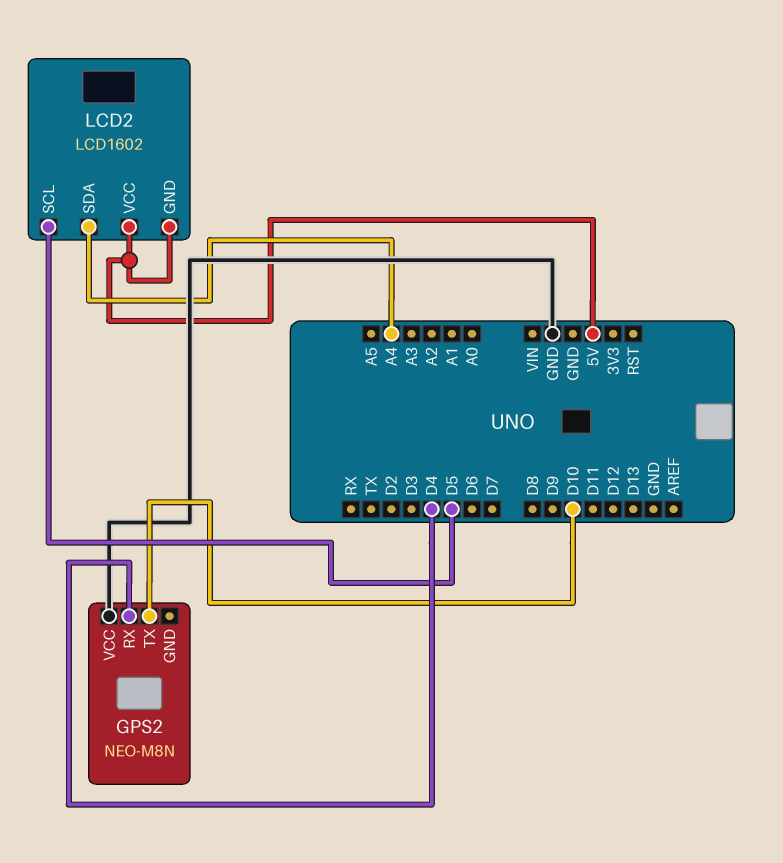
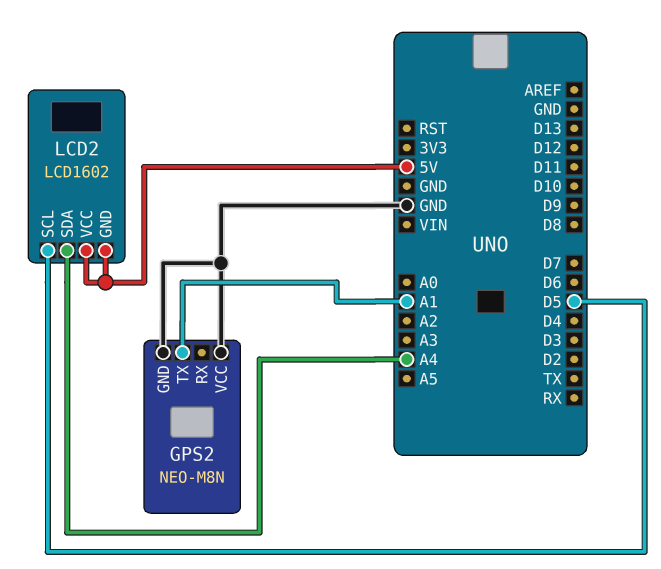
GPS2 pin GND: none -> GND
GPS2 pin RX: D4 -> none
GPS2 pin TX: D10 -> A1

